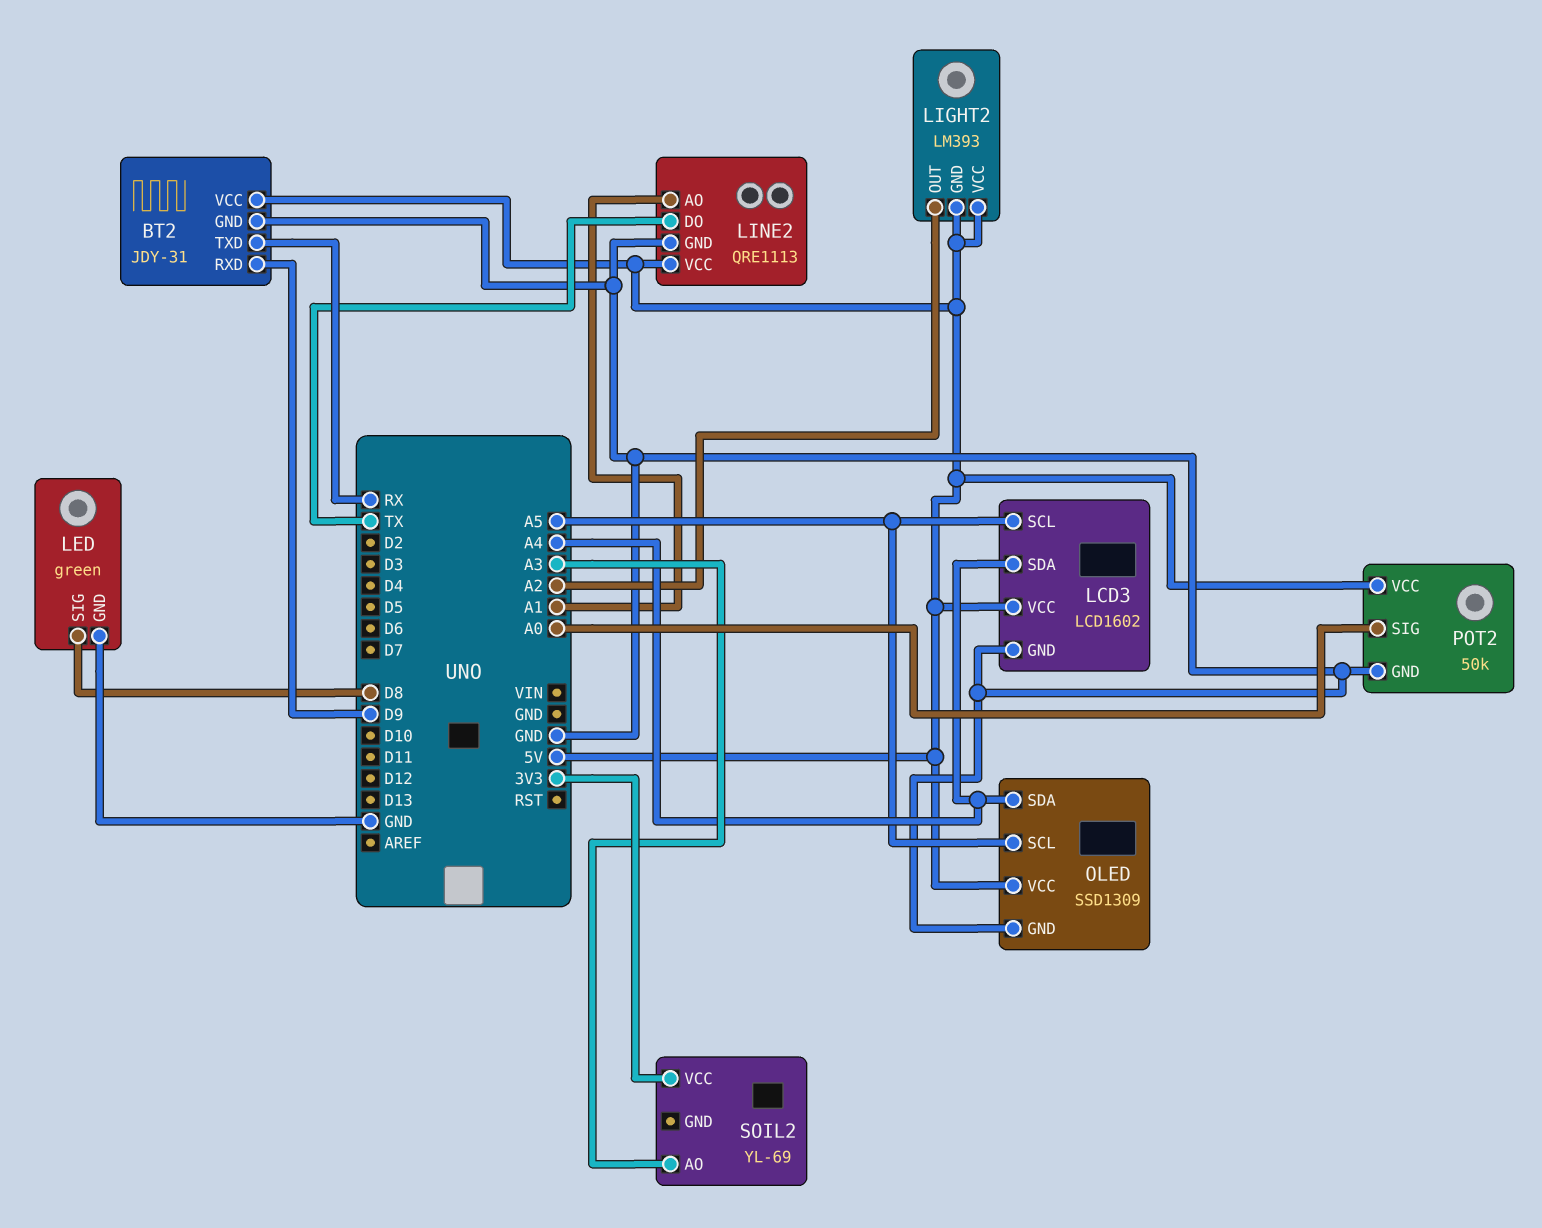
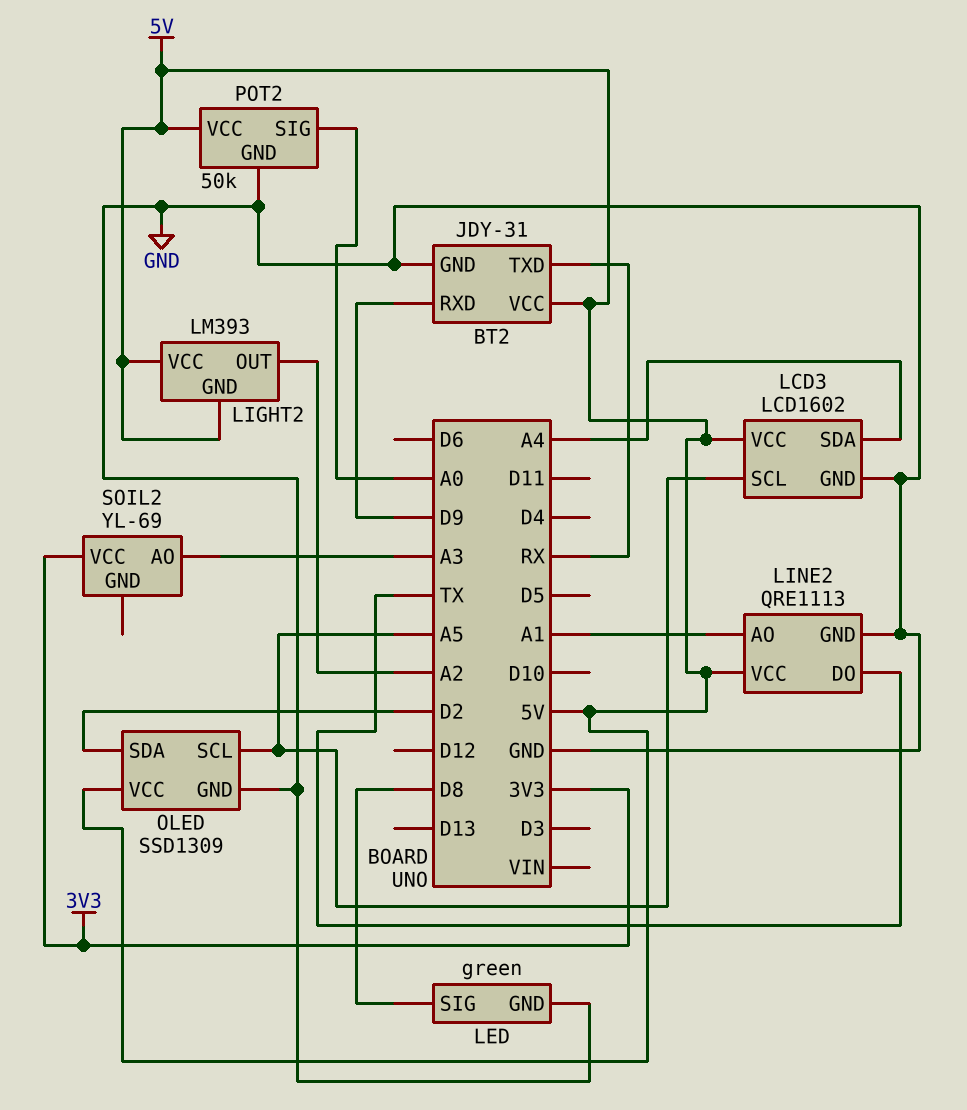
OLED pin SDA: A4 -> D2

